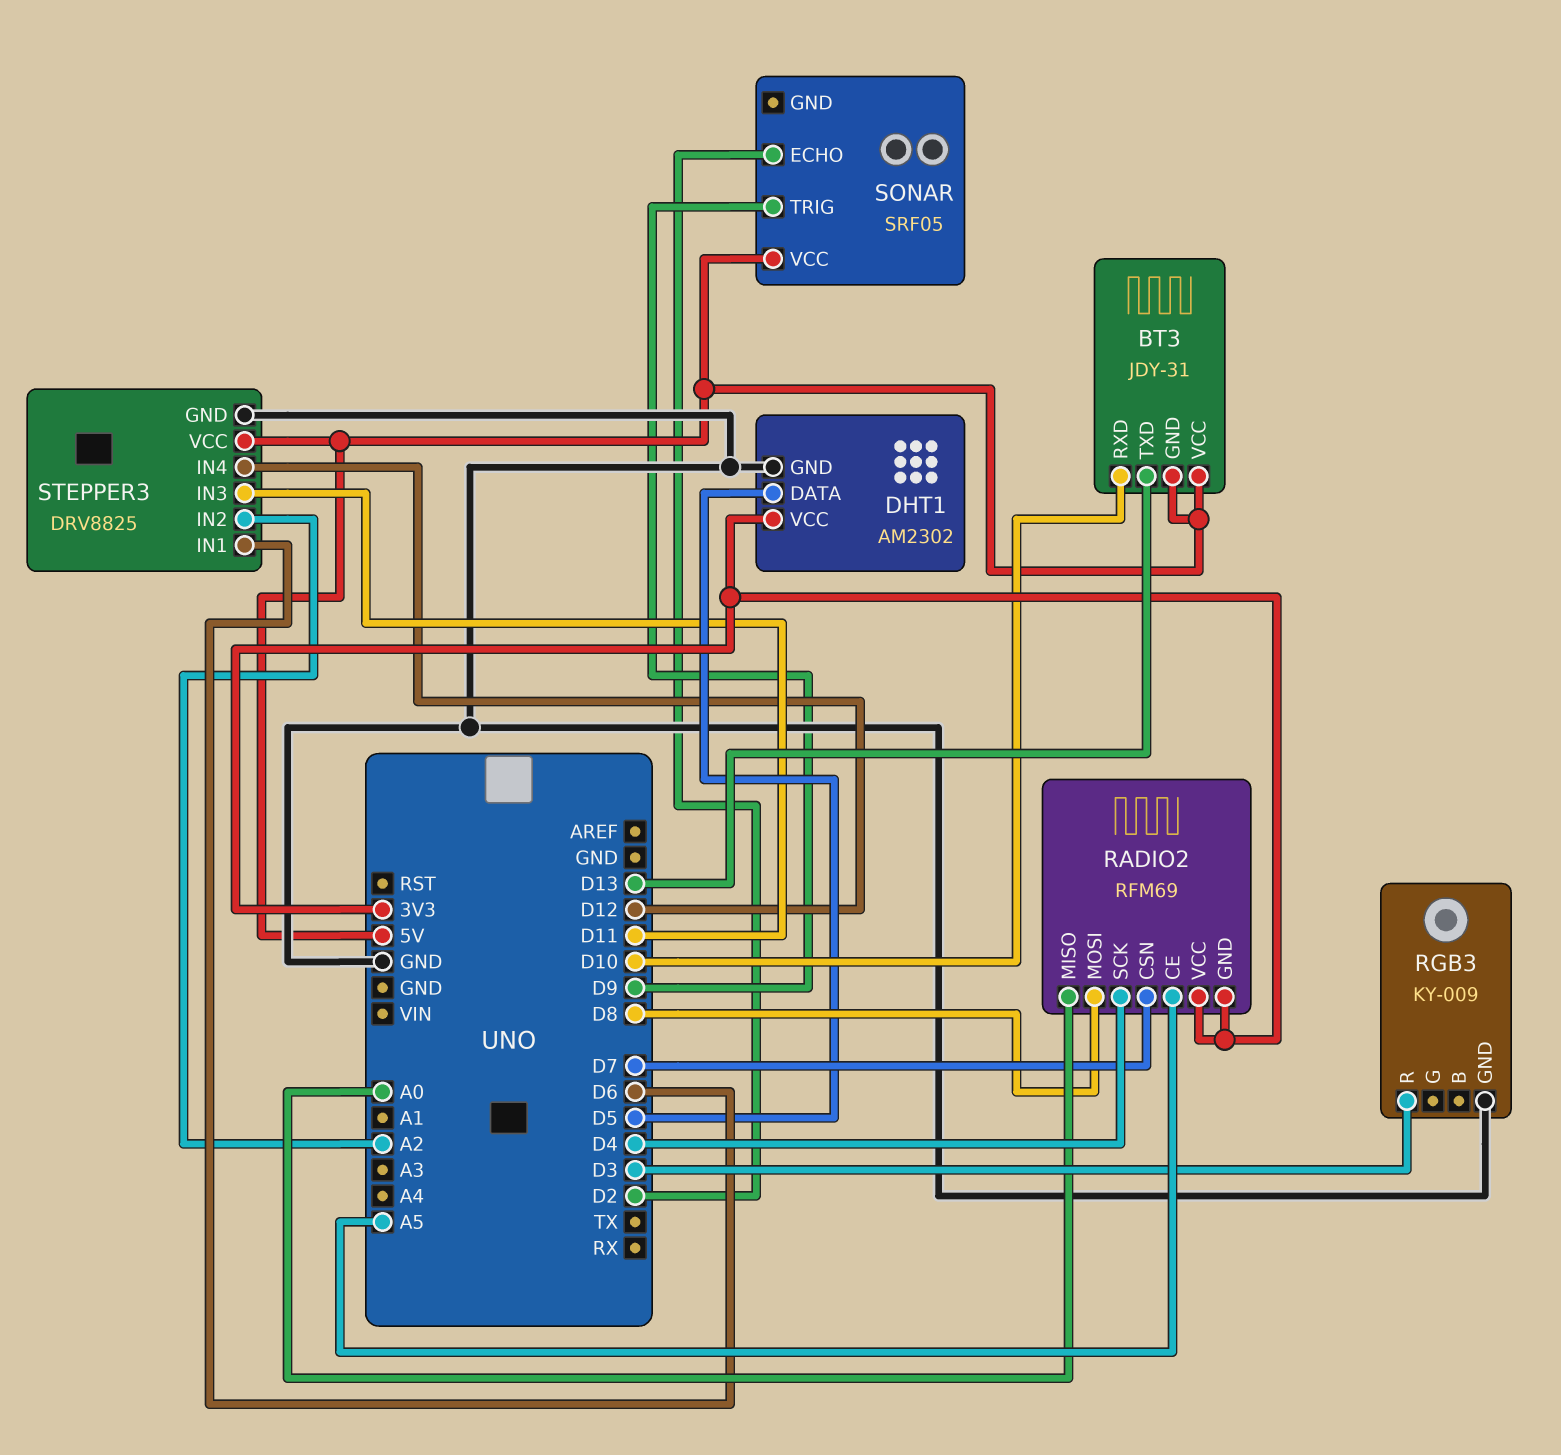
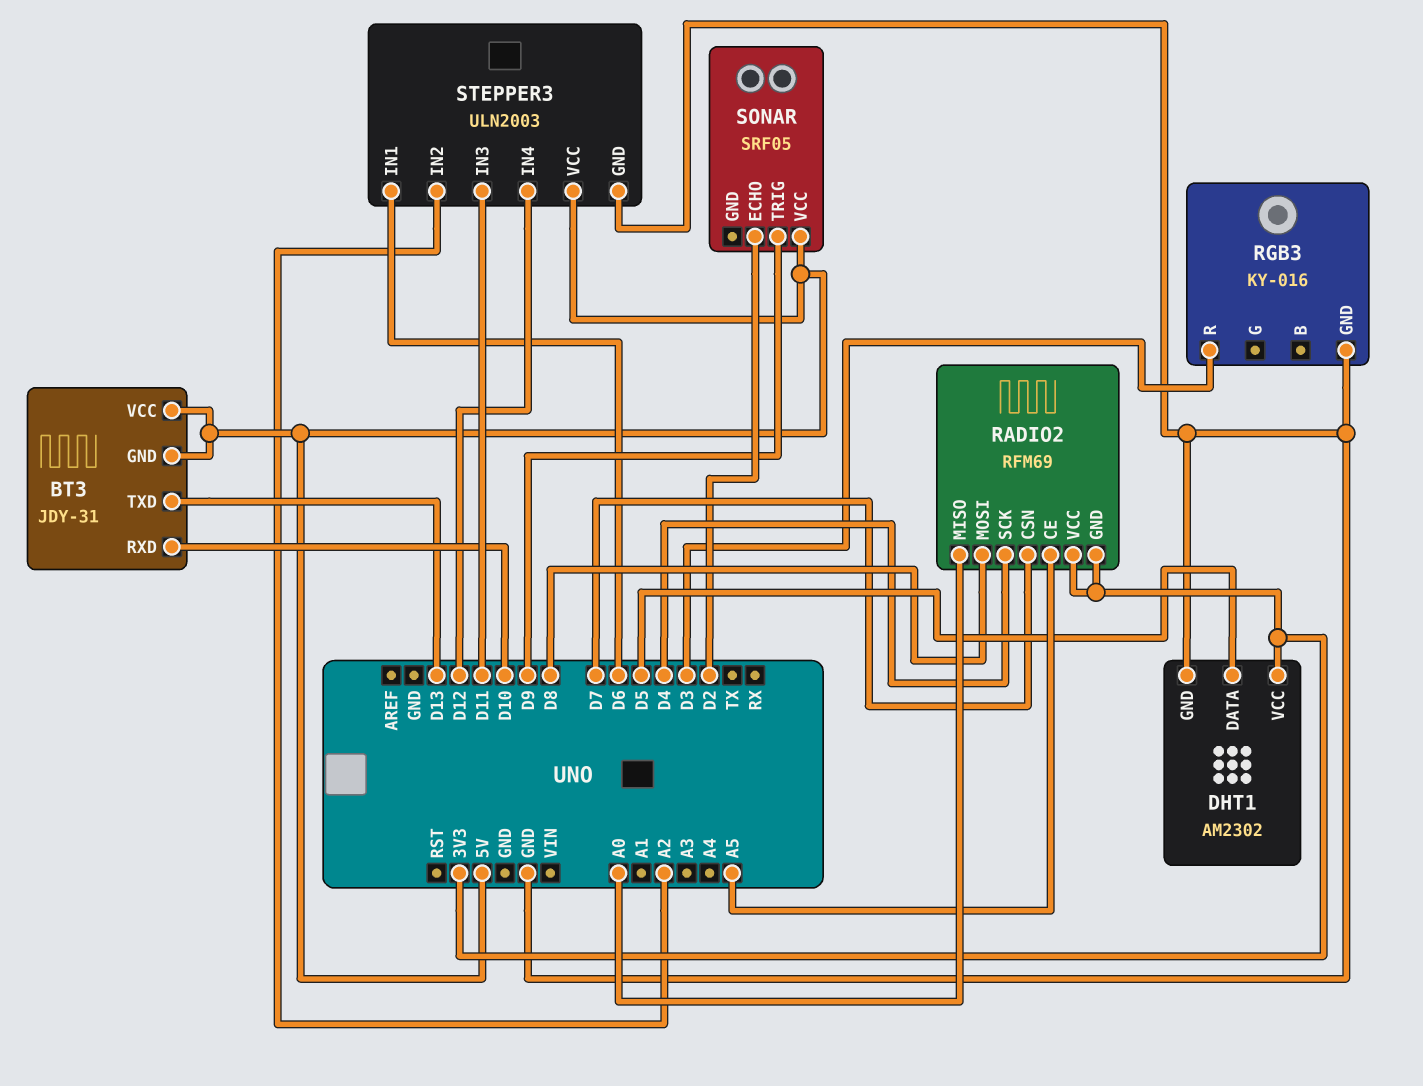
RGB3: KY-009 -> KY-016
STEPPER3: DRV8825 -> ULN2003

